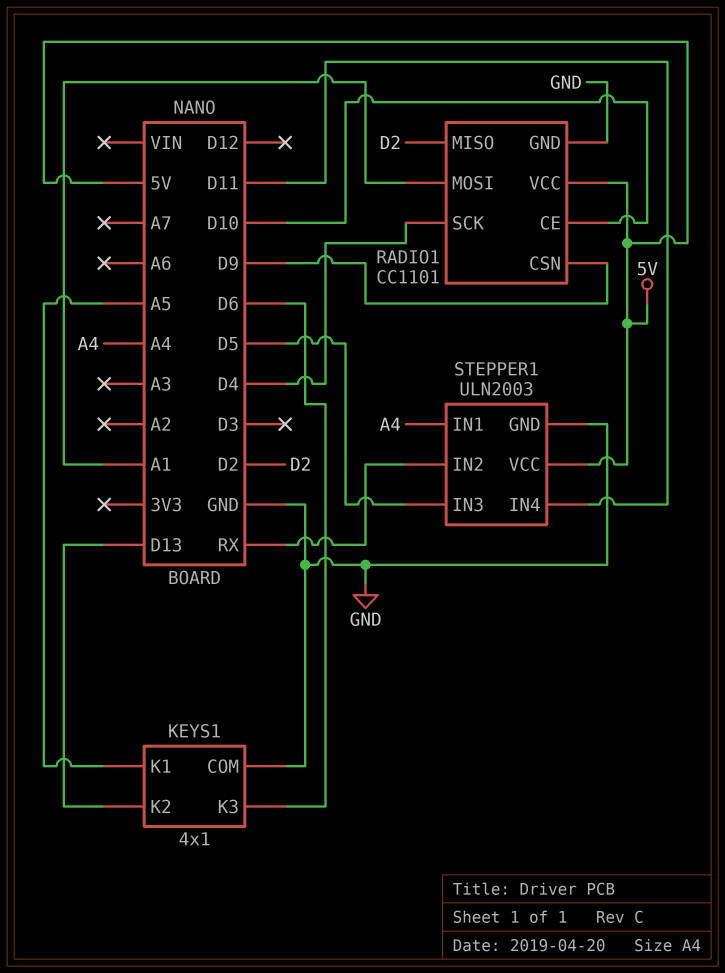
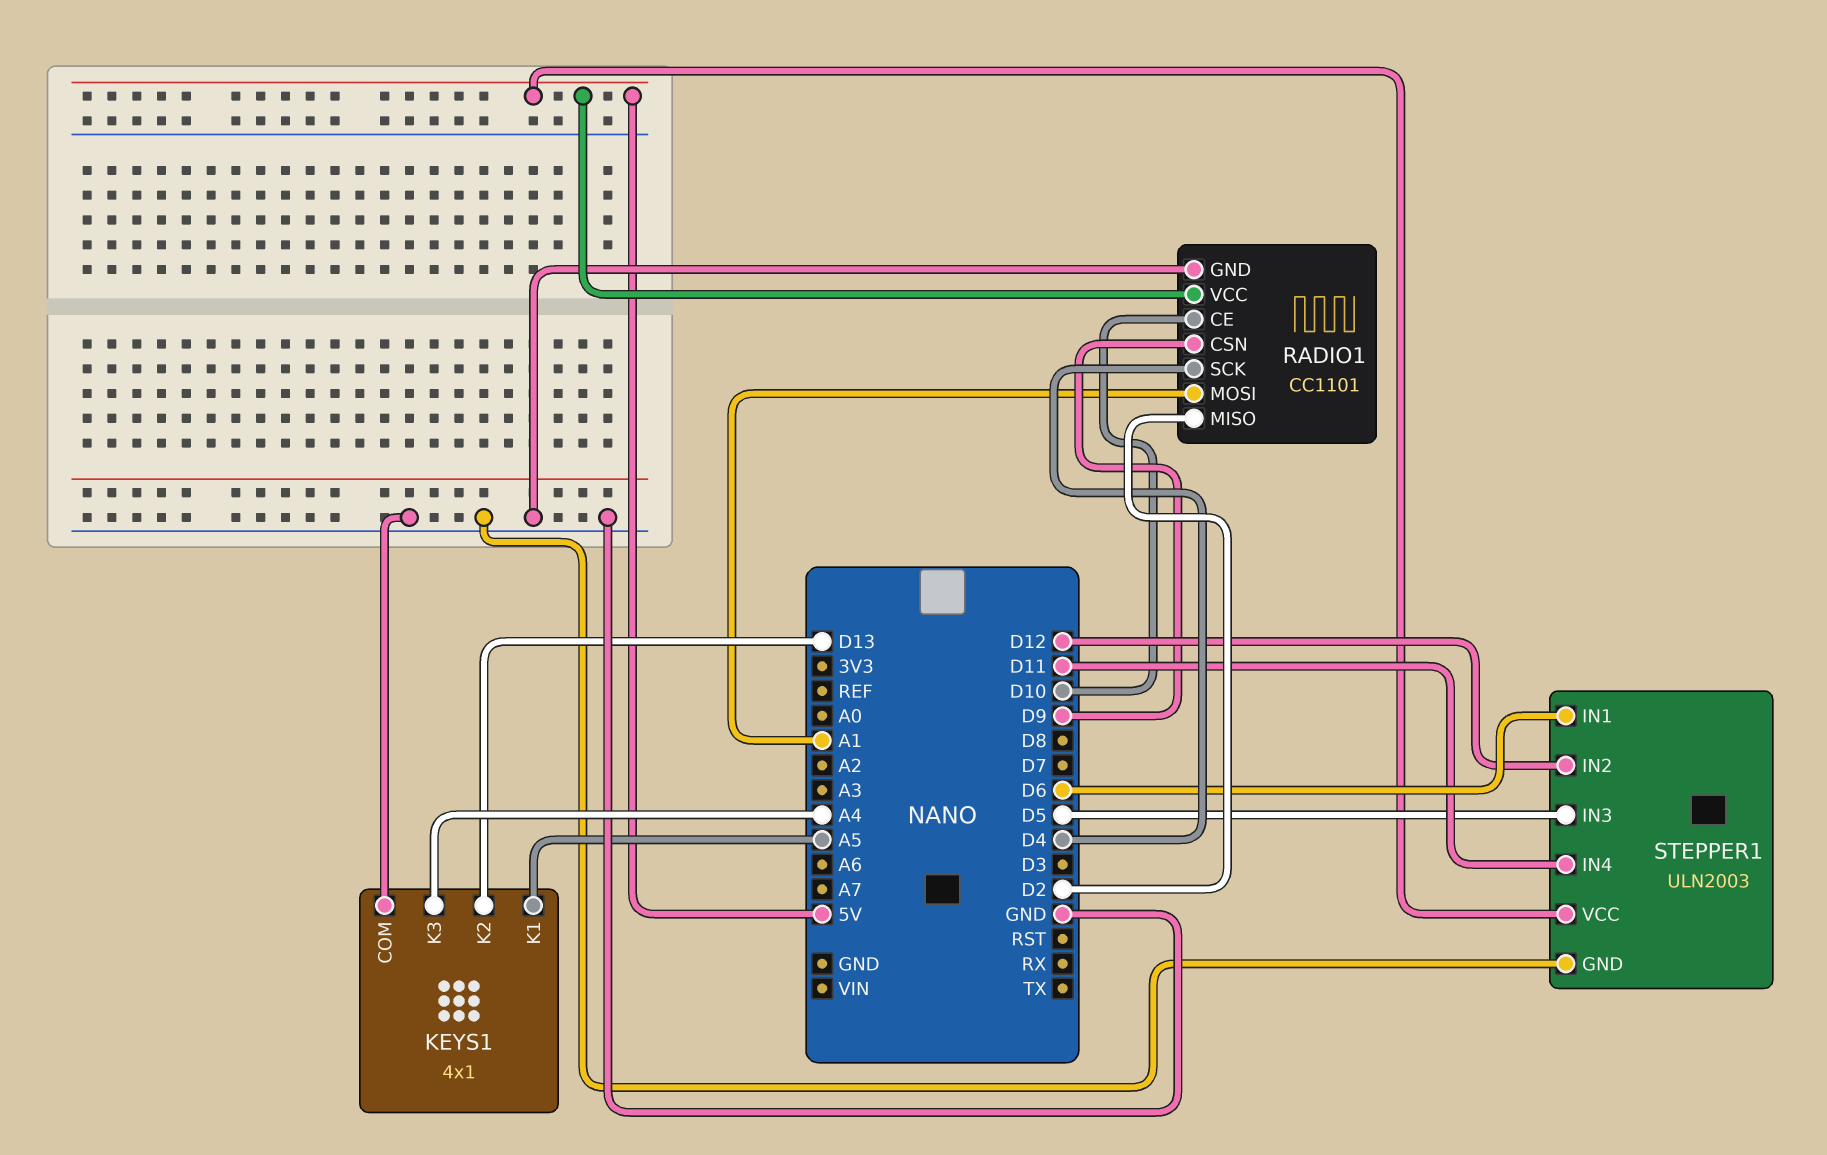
KEYS1 pin K3: D6 -> A4
STEPPER1 pin IN1: A4 -> D6
STEPPER1 pin IN2: RX -> D12

